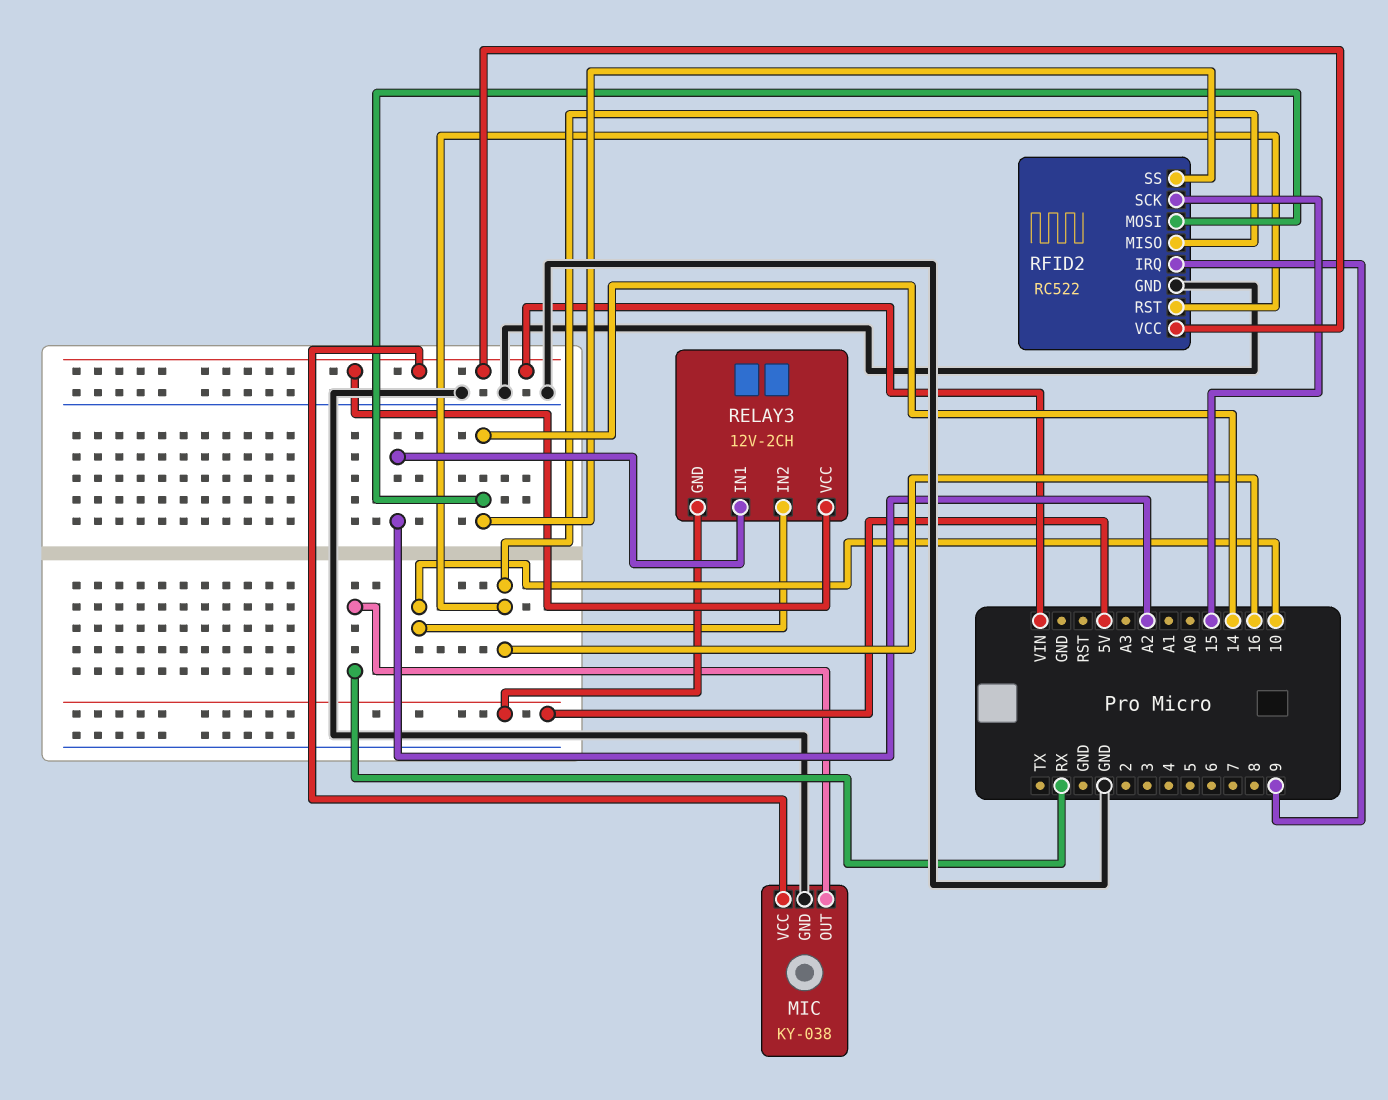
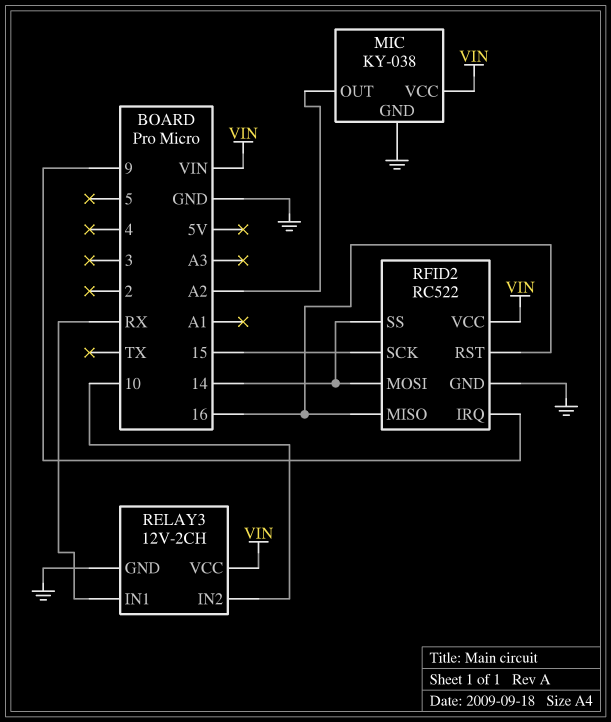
MIC pin OUT: RX -> A2
RELAY3 pin GND: 5V -> GND
RELAY3 pin IN1: A2 -> RX

